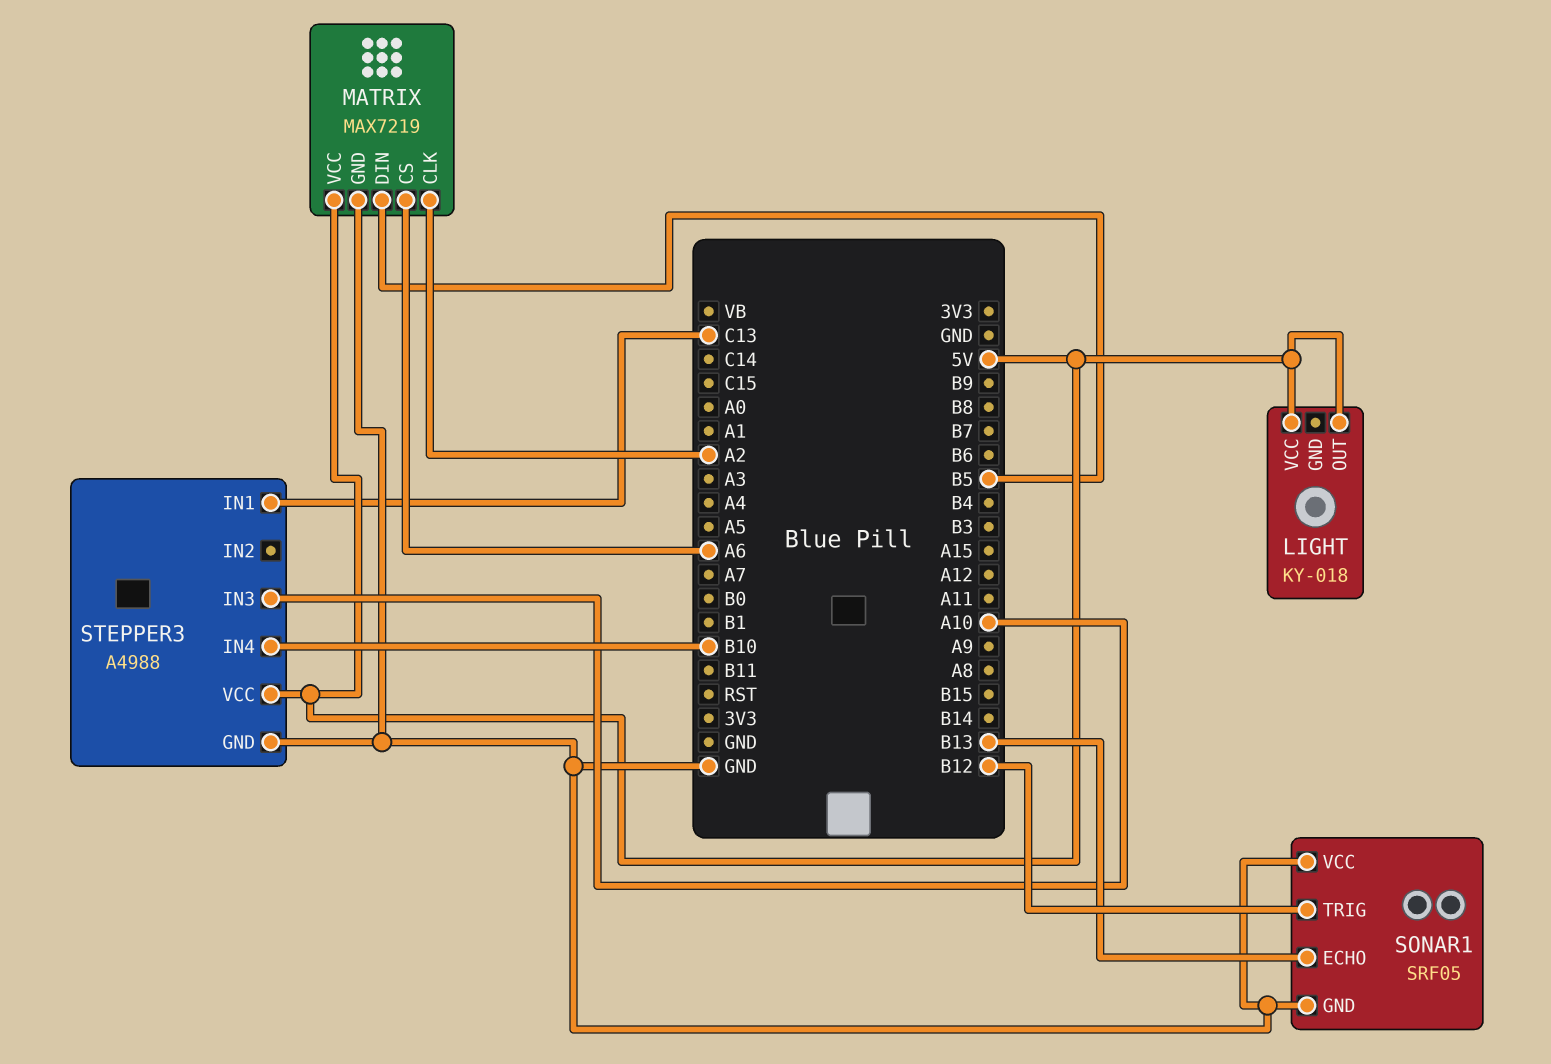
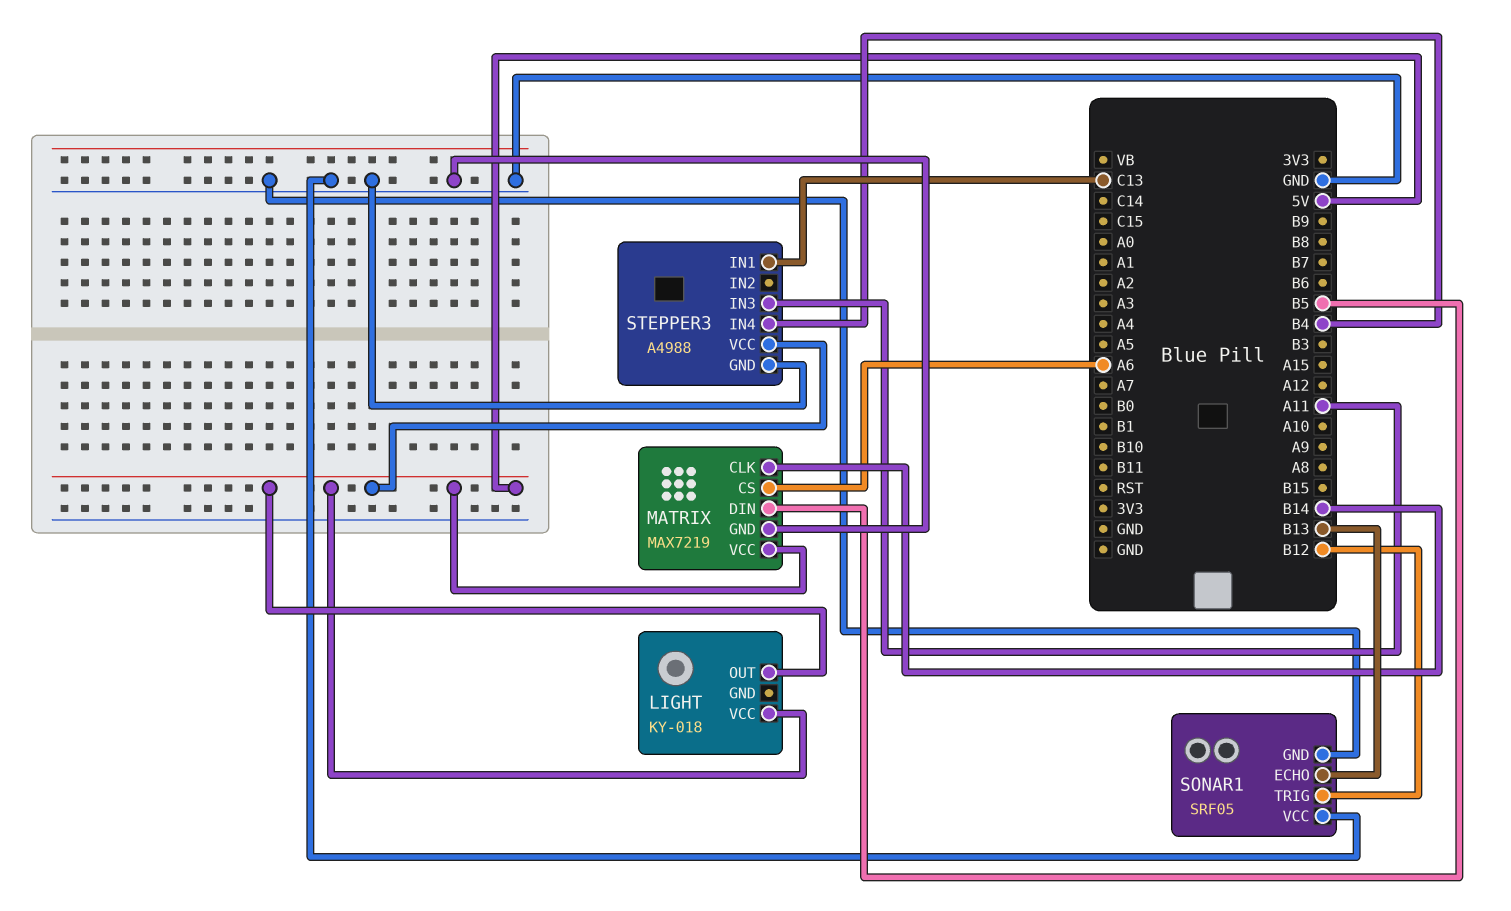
MATRIX pin CLK: A2 -> B14
STEPPER3 pin IN3: A10 -> A11
STEPPER3 pin IN4: B10 -> B4

